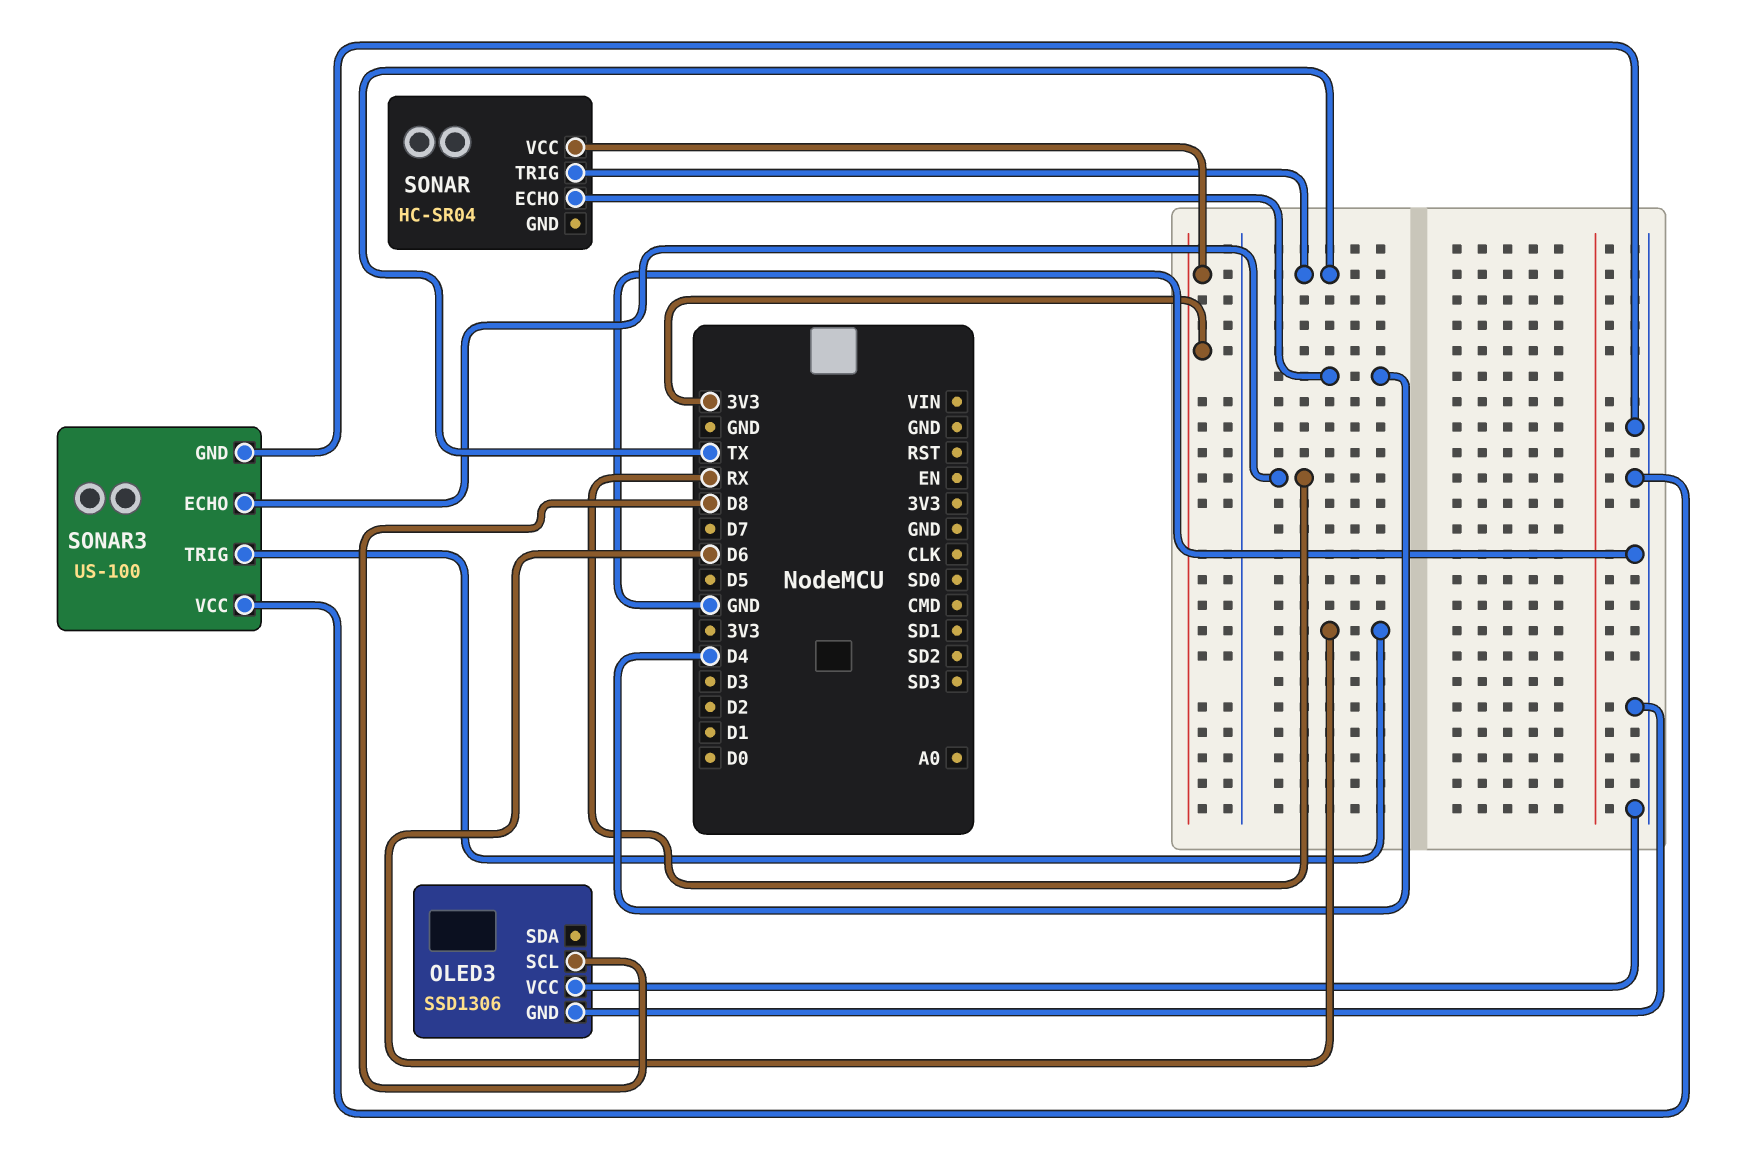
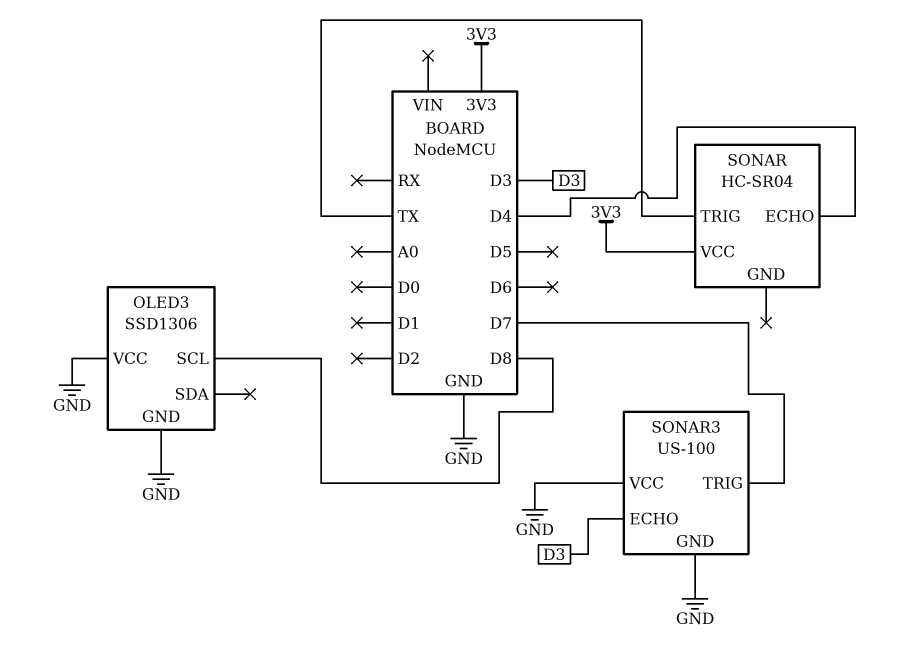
SONAR3 pin ECHO: RX -> D3
SONAR3 pin TRIG: D6 -> D7

